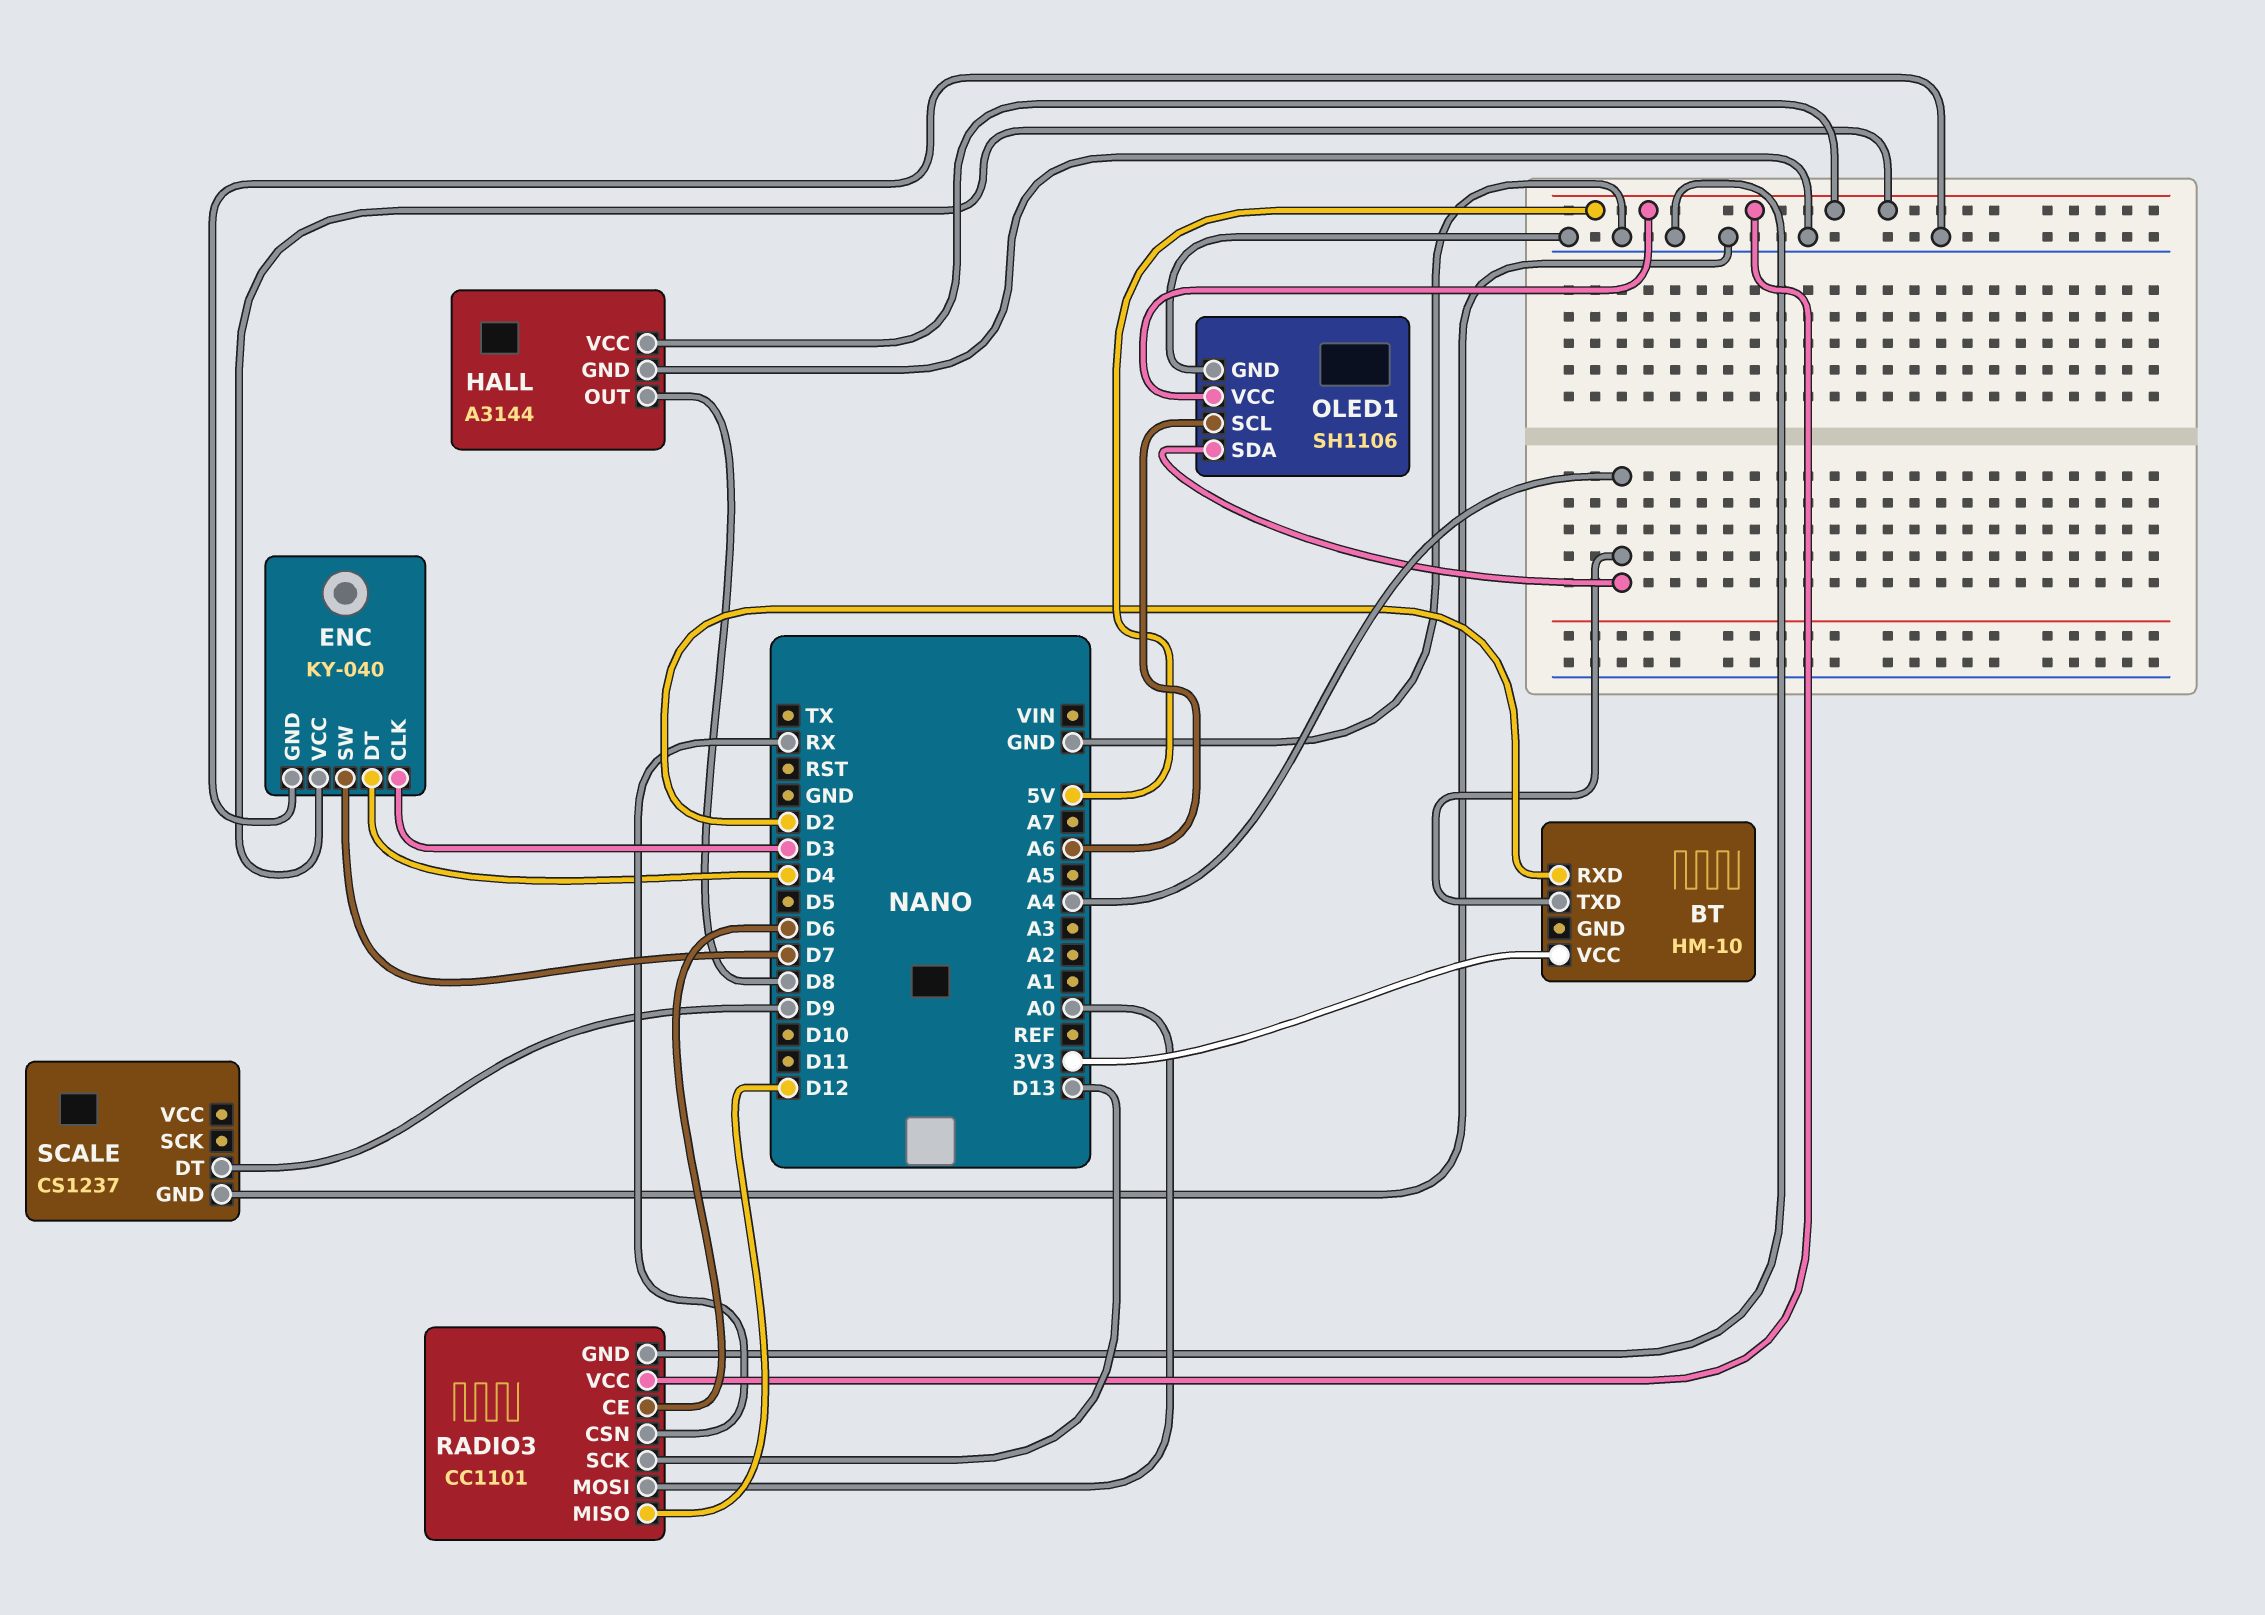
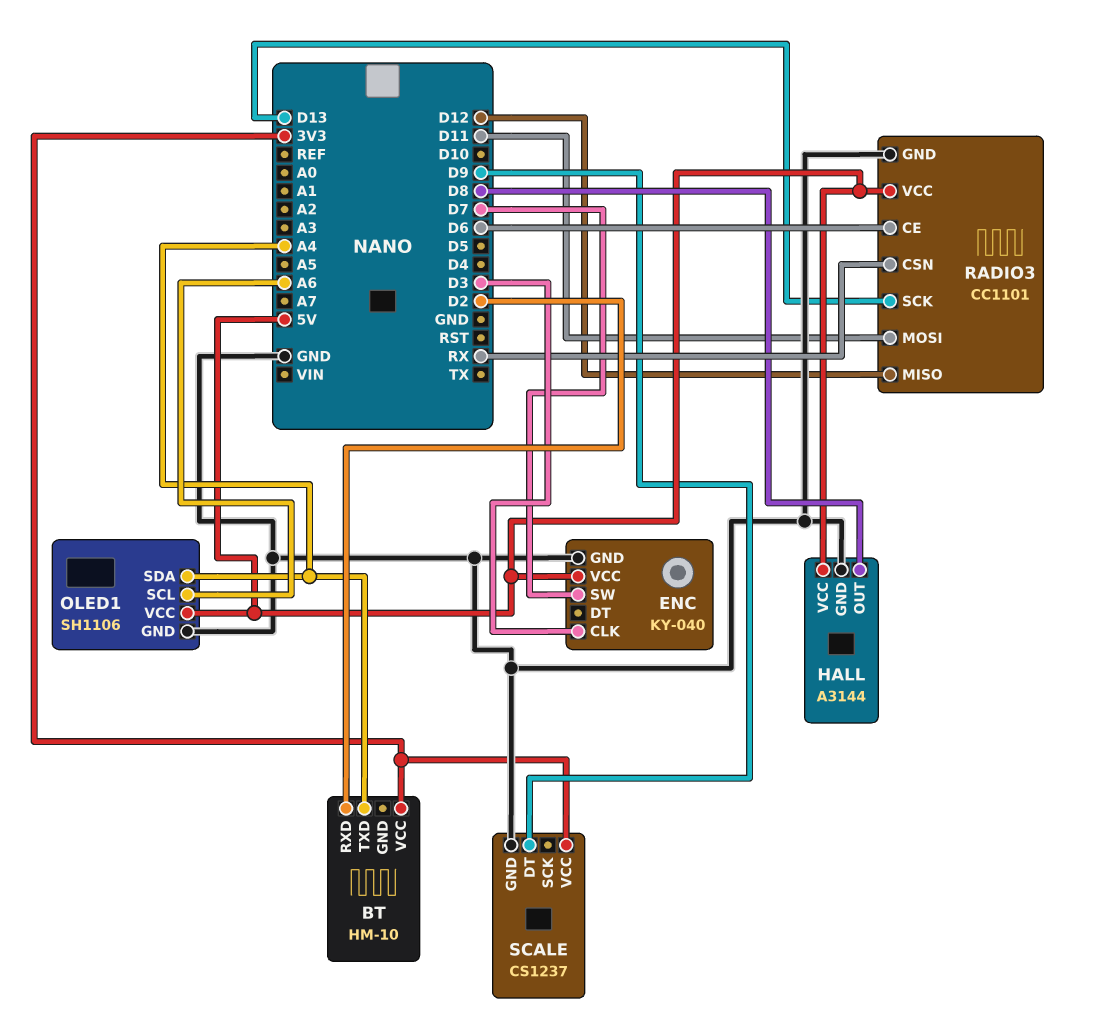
ENC pin DT: D4 -> none
RADIO3 pin MOSI: A0 -> D11
SCALE pin VCC: none -> 3V3

